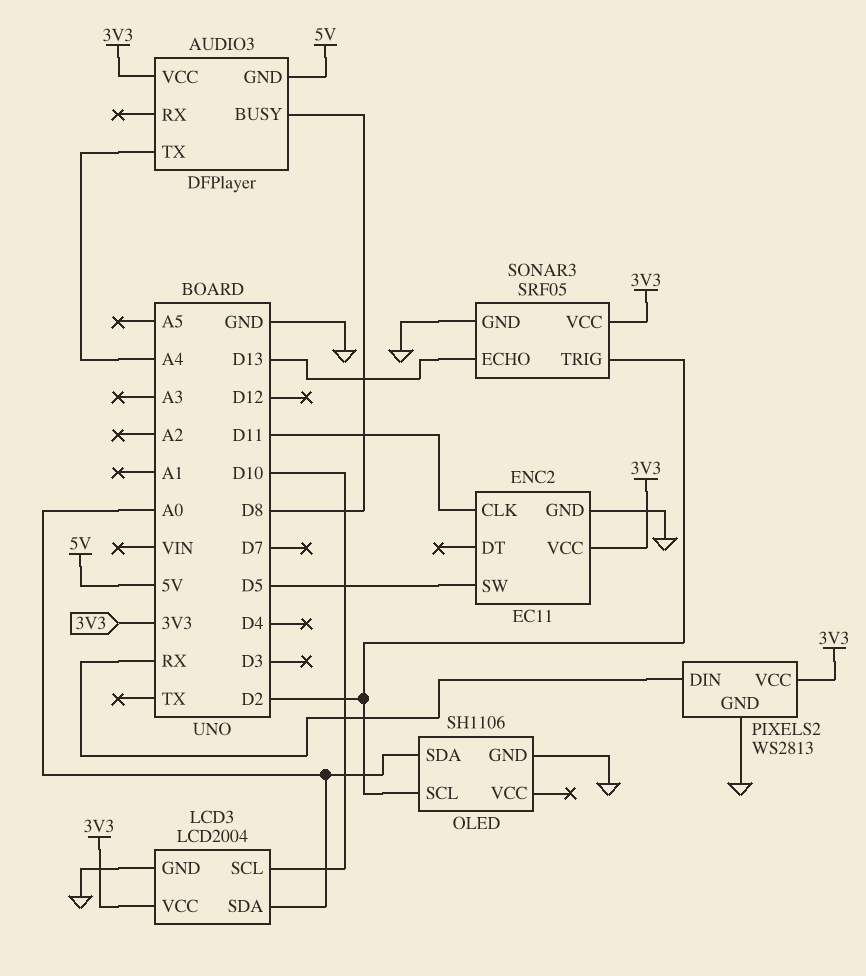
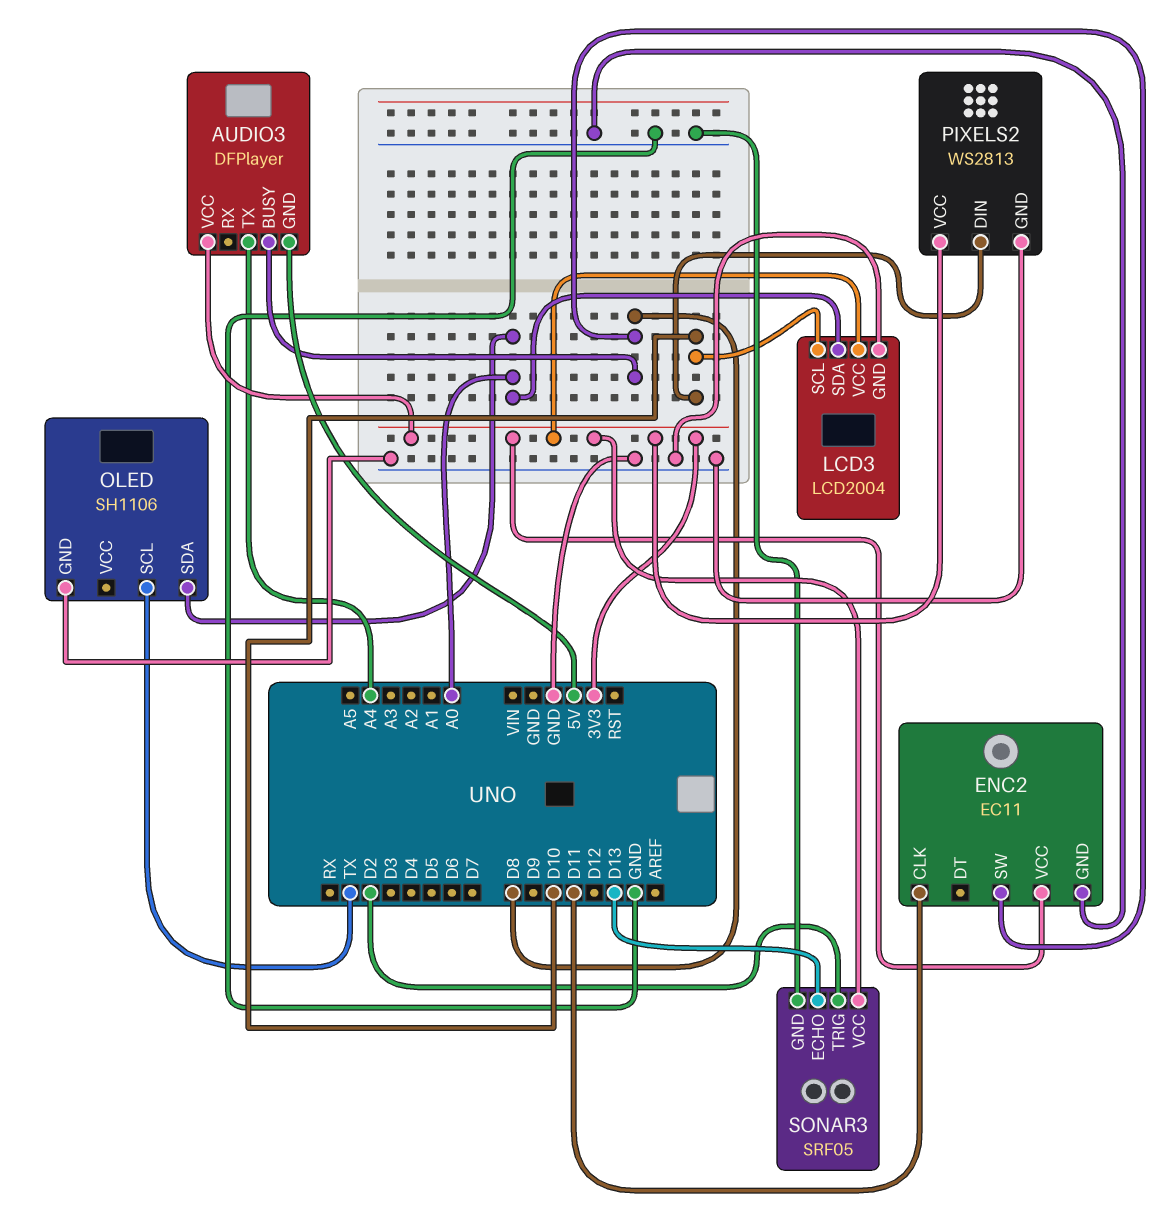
ENC2 pin SW: D5 -> D8
OLED pin SCL: D2 -> TX
PIXELS2 pin DIN: RX -> D10

